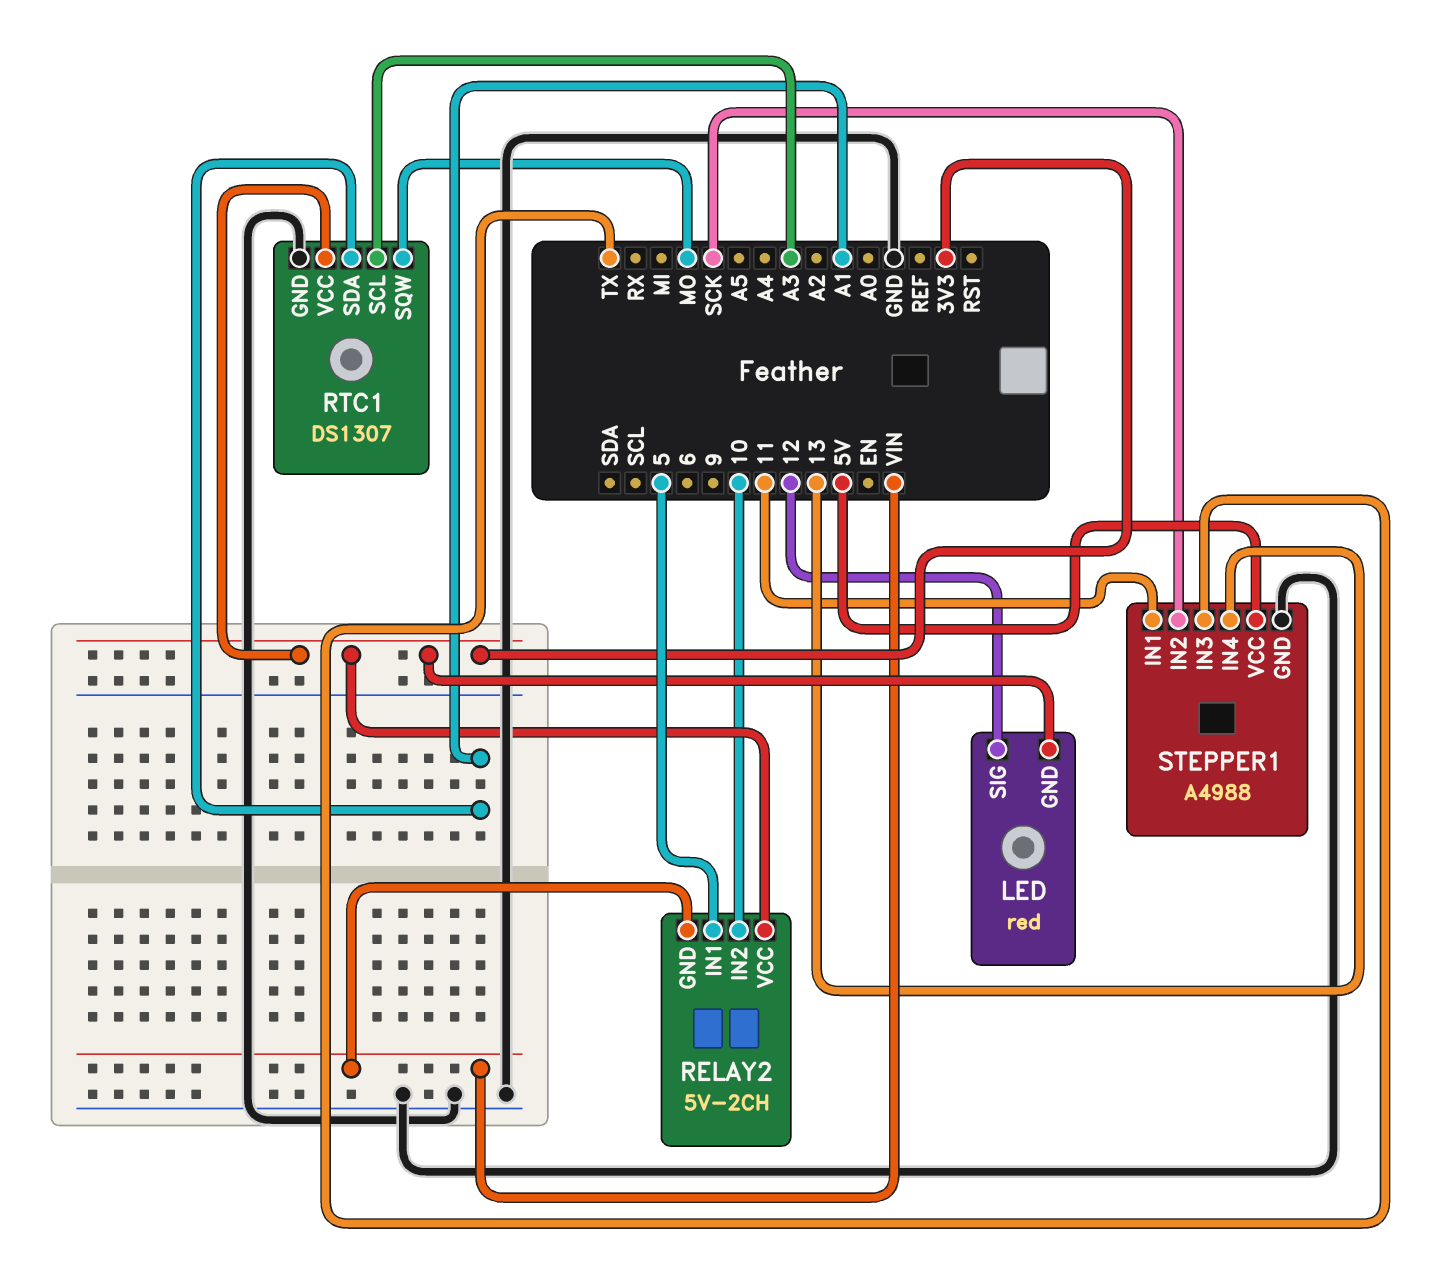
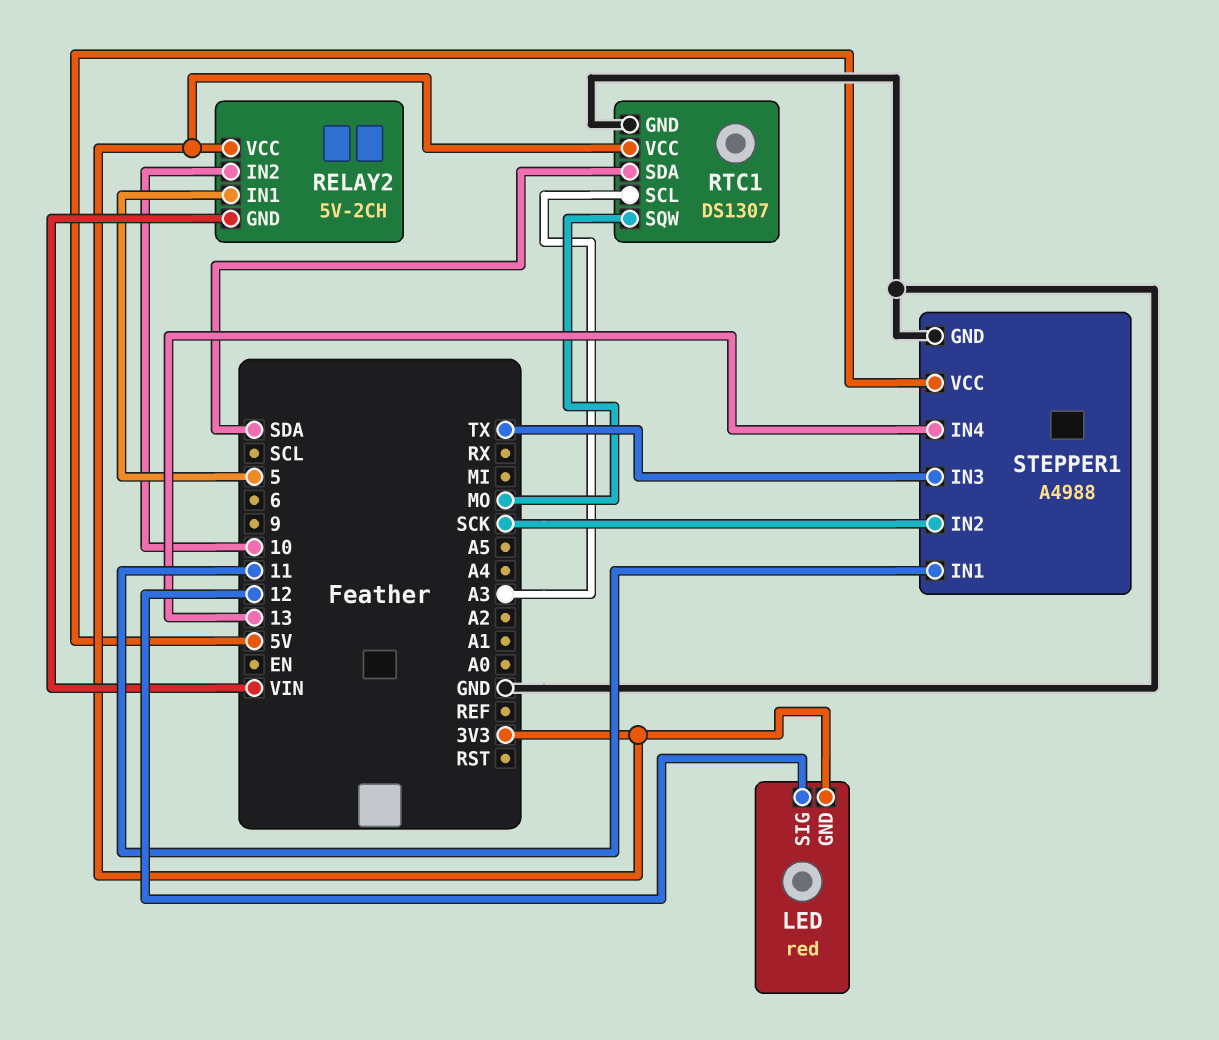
RTC1 pin SDA: A1 -> SDA

